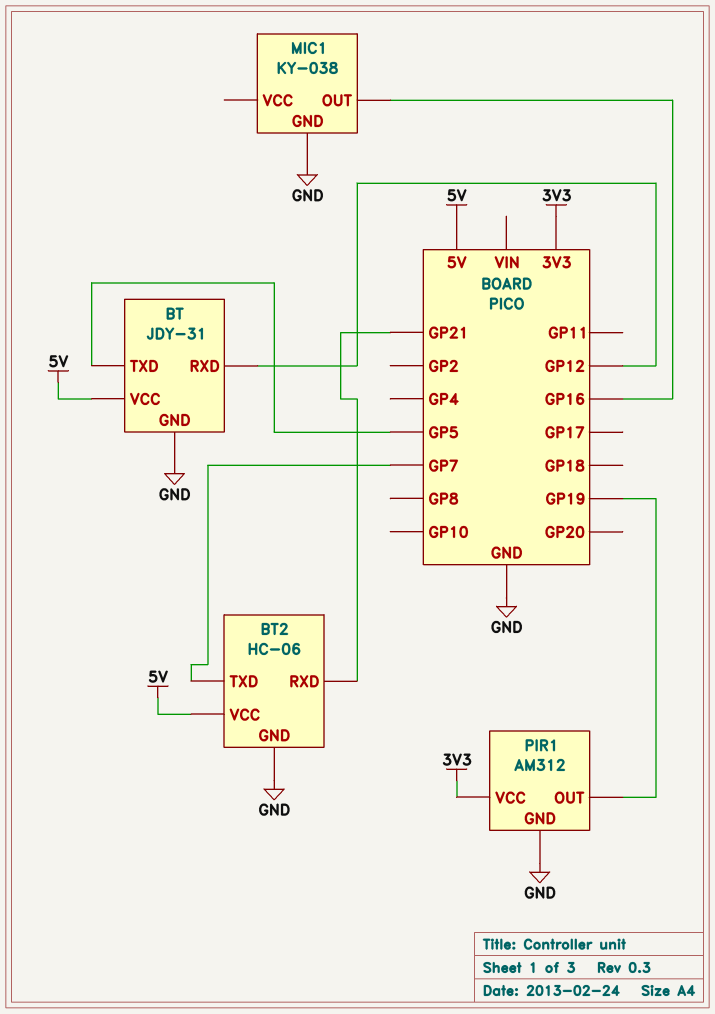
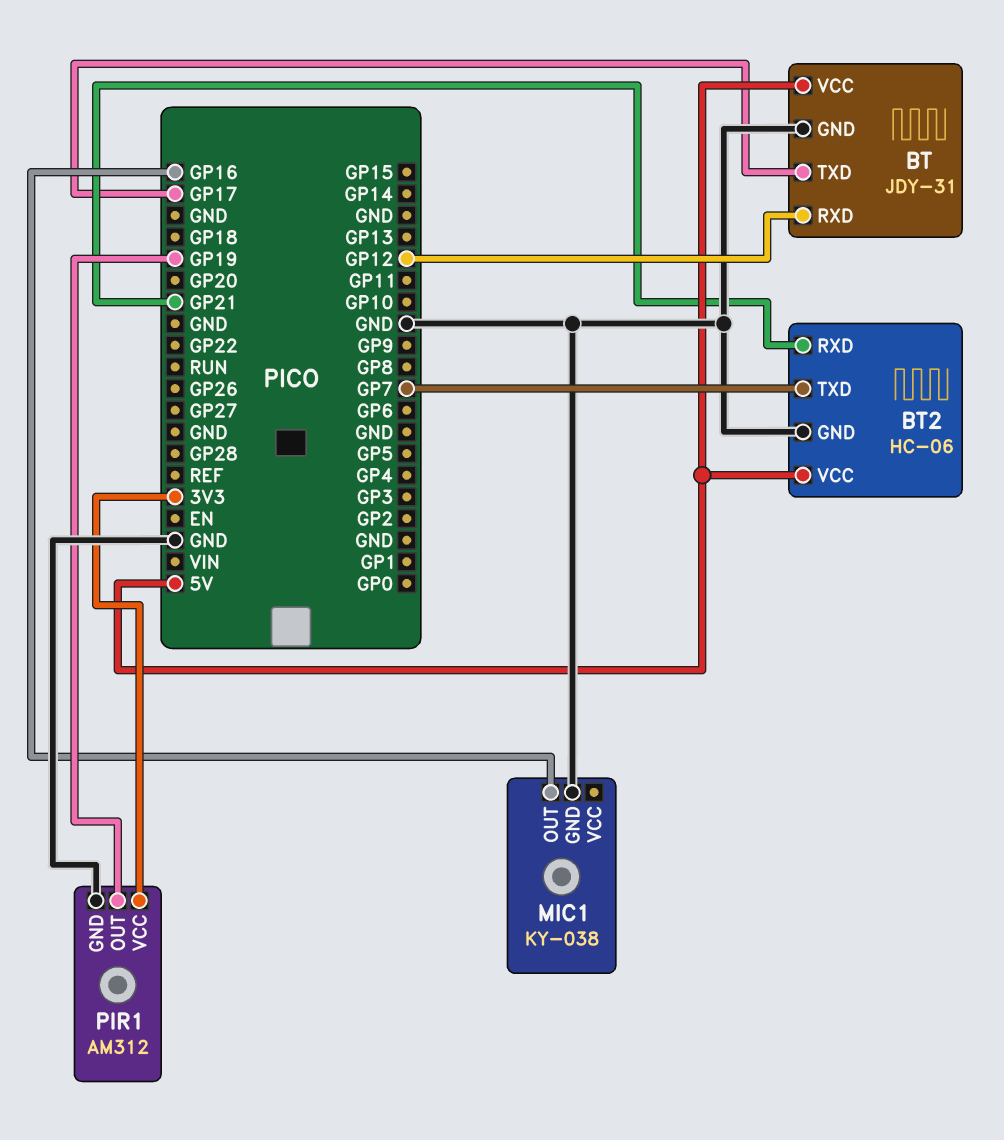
BT pin TXD: GP5 -> GP17

